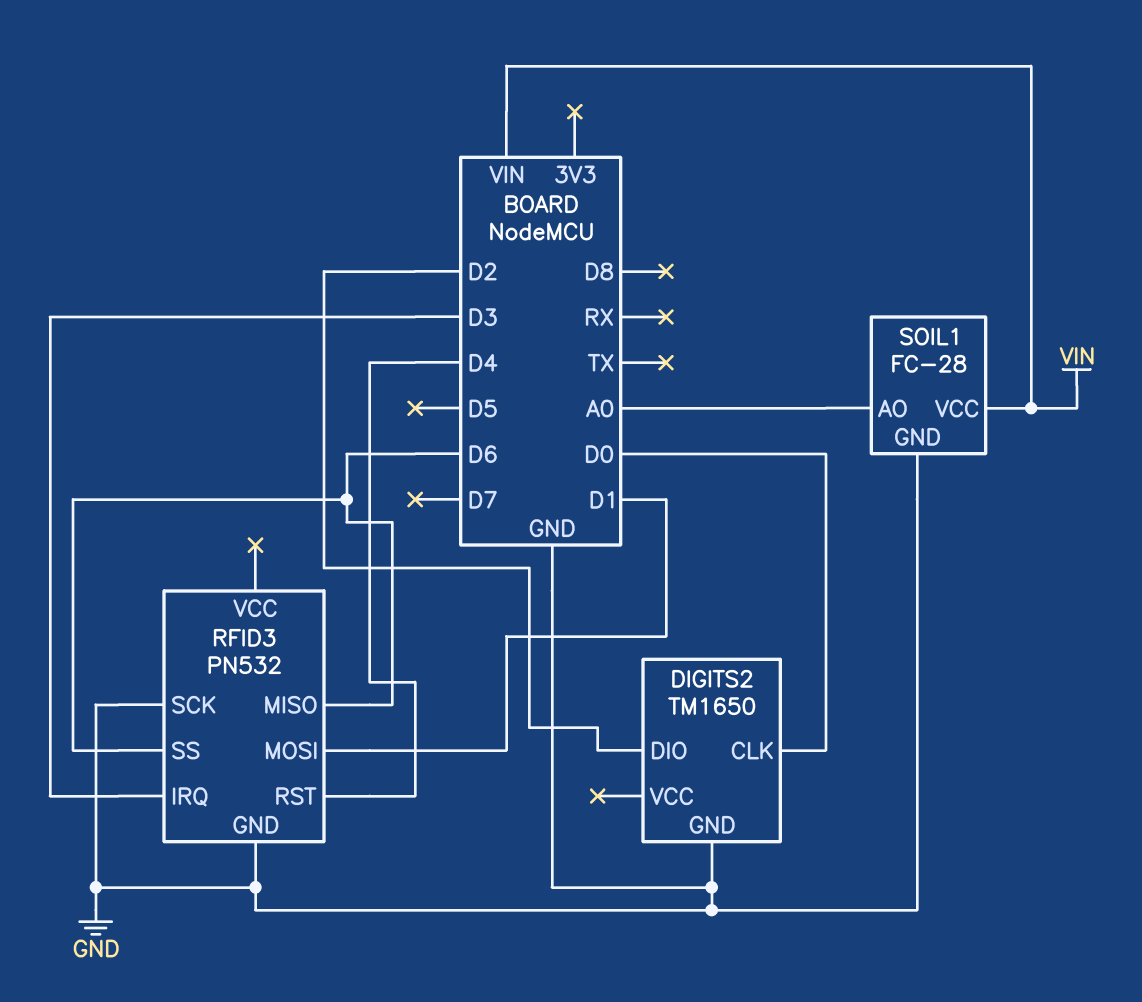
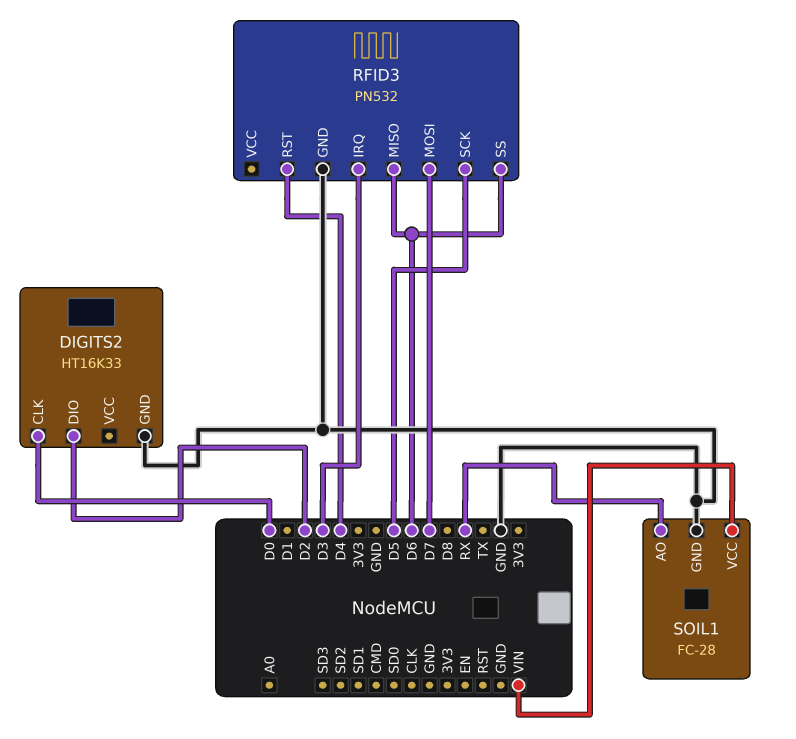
DIGITS2: TM1650 -> HT16K33
RFID3 pin MOSI: D1 -> D7
RFID3 pin SCK: GND -> D5
SOIL1 pin AO: A0 -> RX

